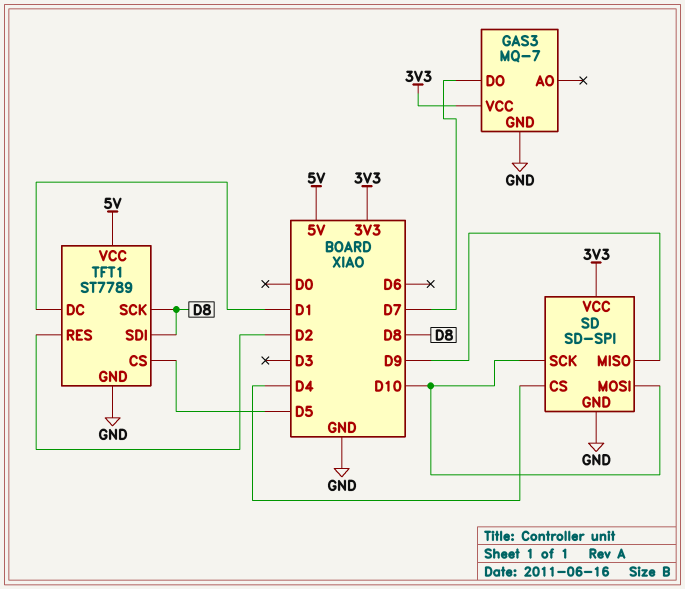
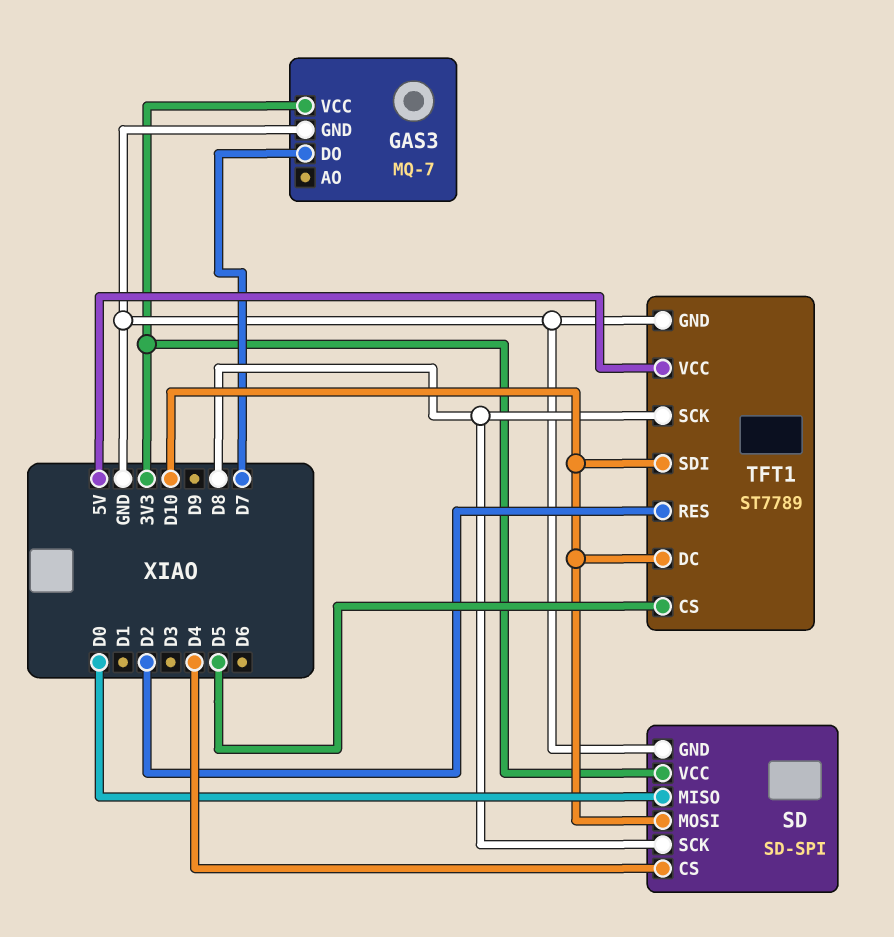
SD pin MISO: D9 -> D0
SD pin SCK: D10 -> D8
TFT1 pin DC: D1 -> D10
TFT1 pin SDI: D8 -> D10

